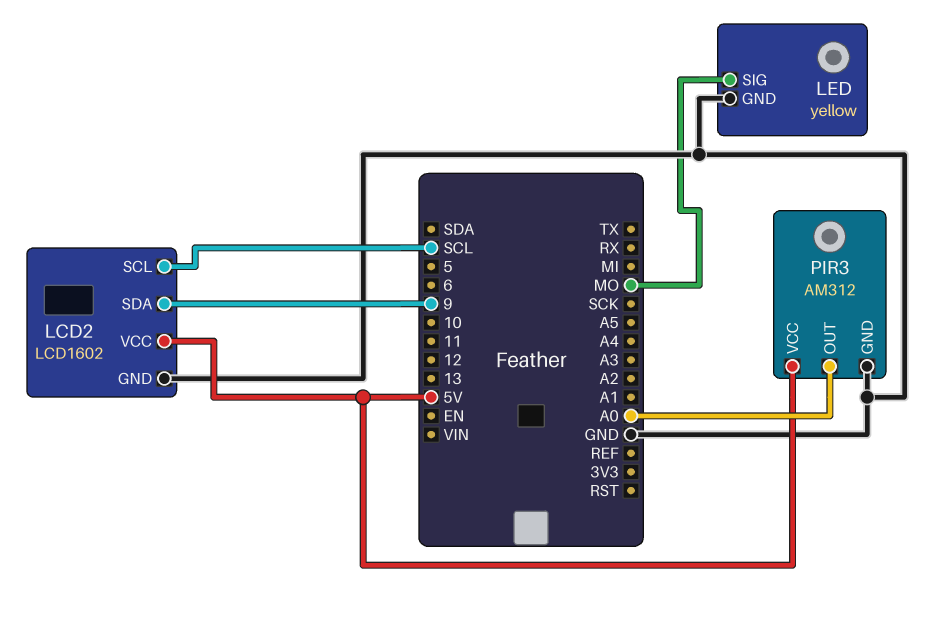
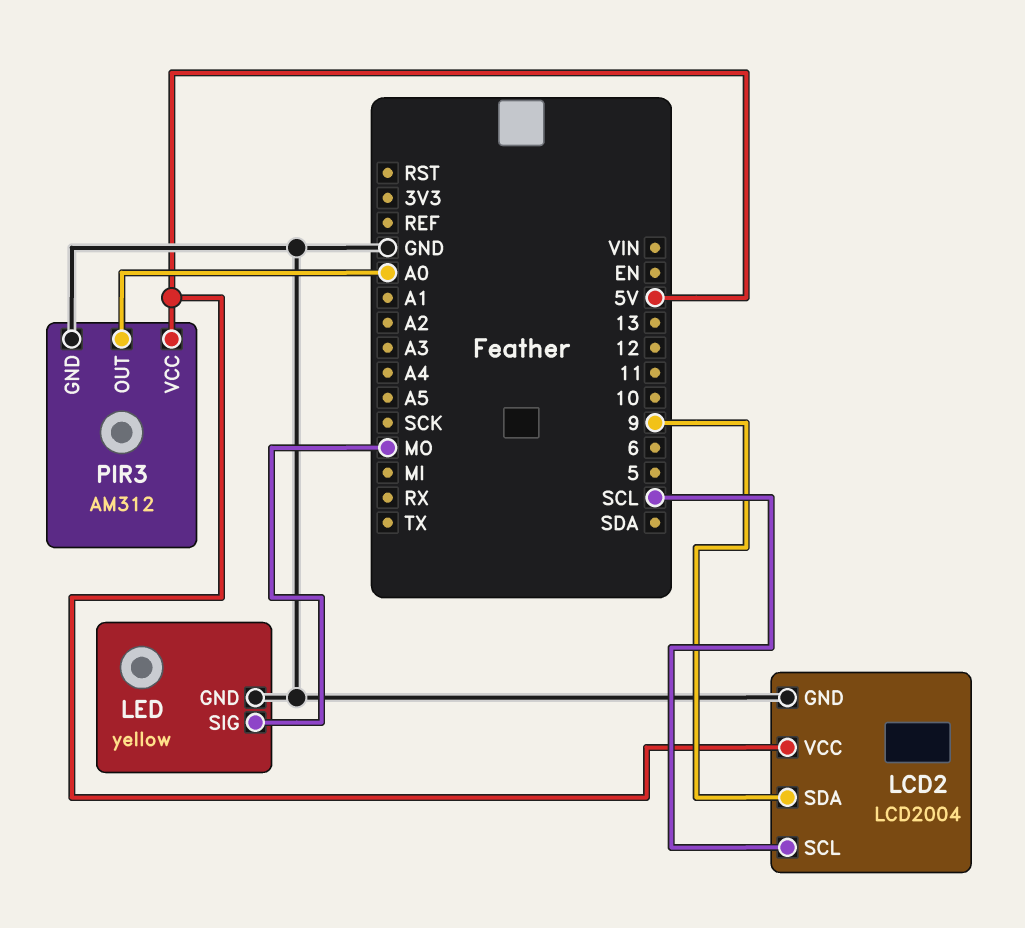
LCD2: LCD1602 -> LCD2004

